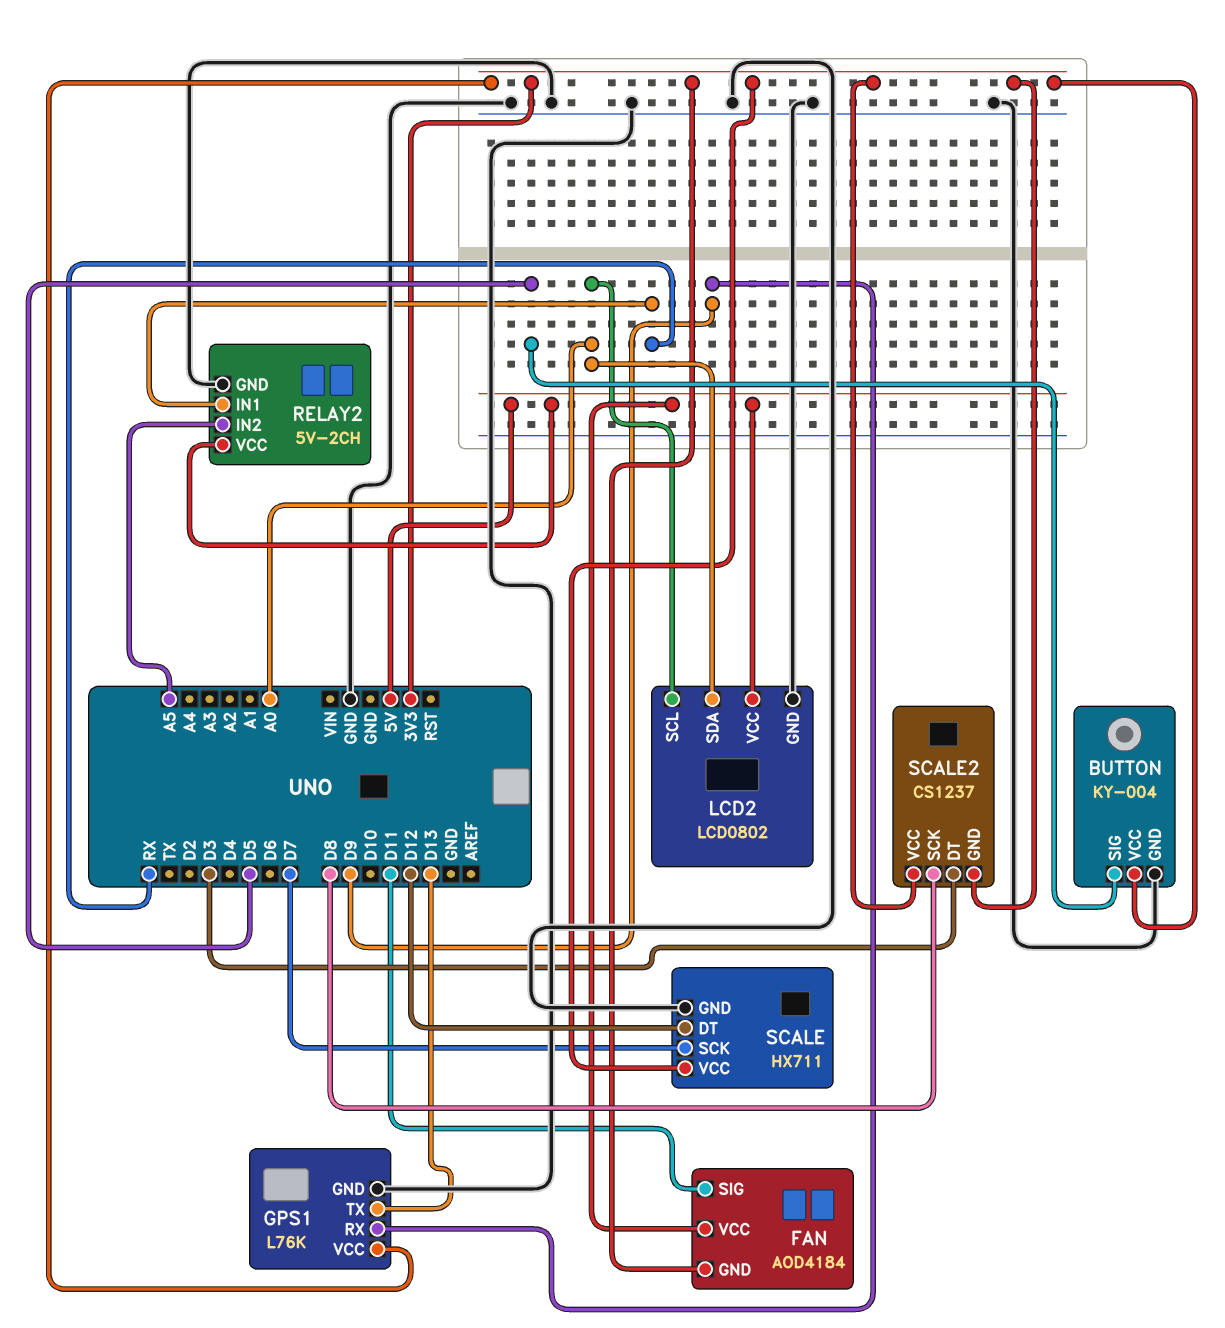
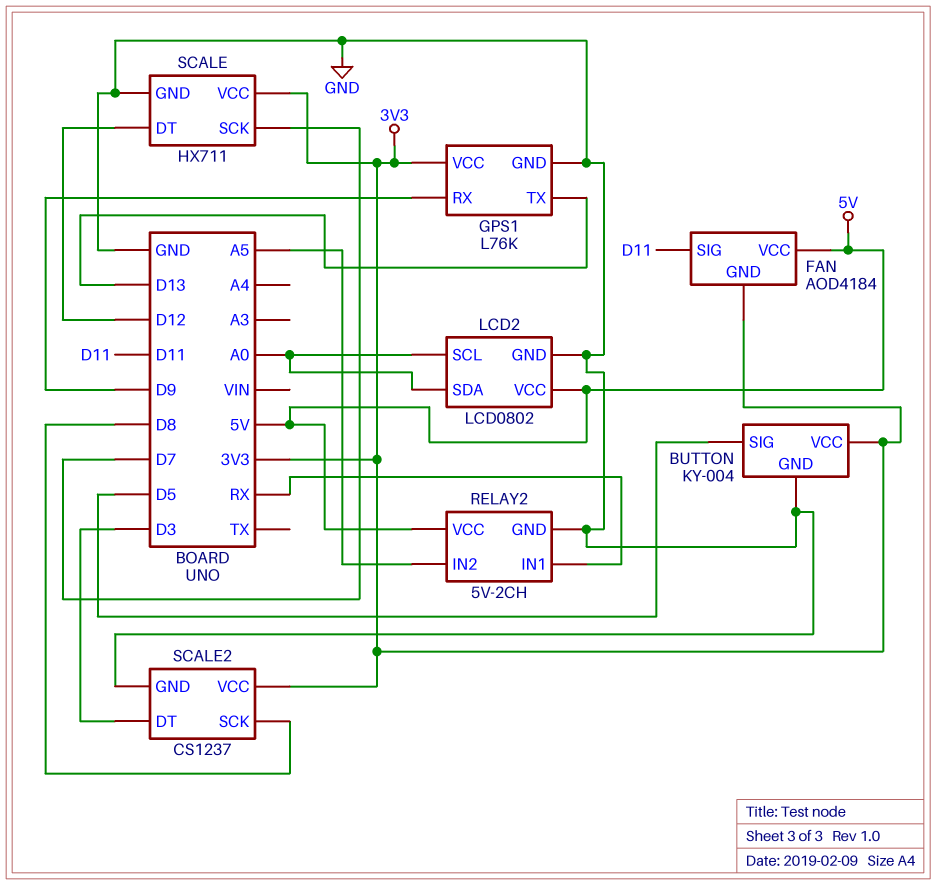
SCALE2 pin GND: 3V3 -> GND

